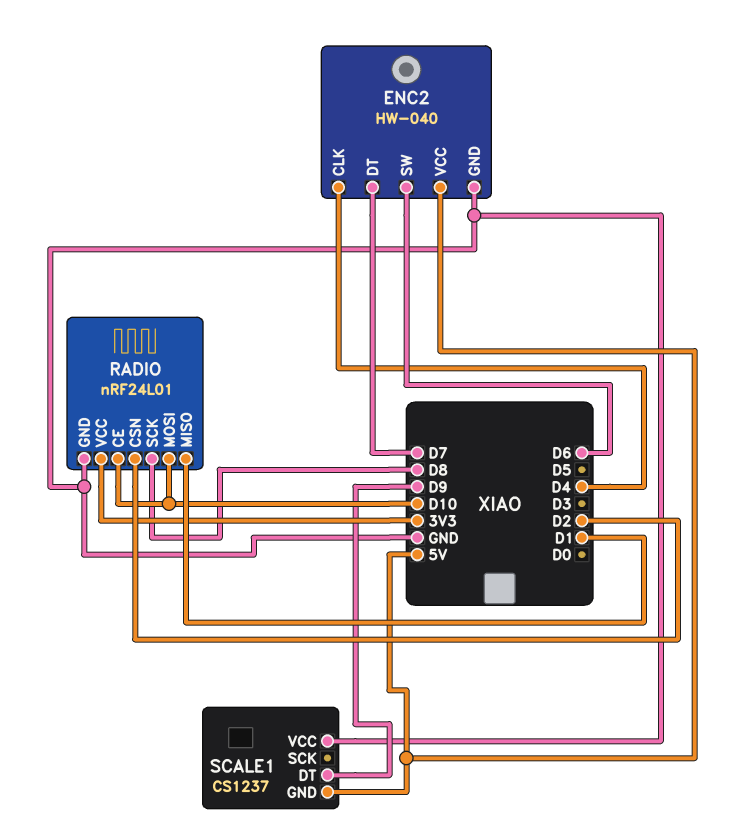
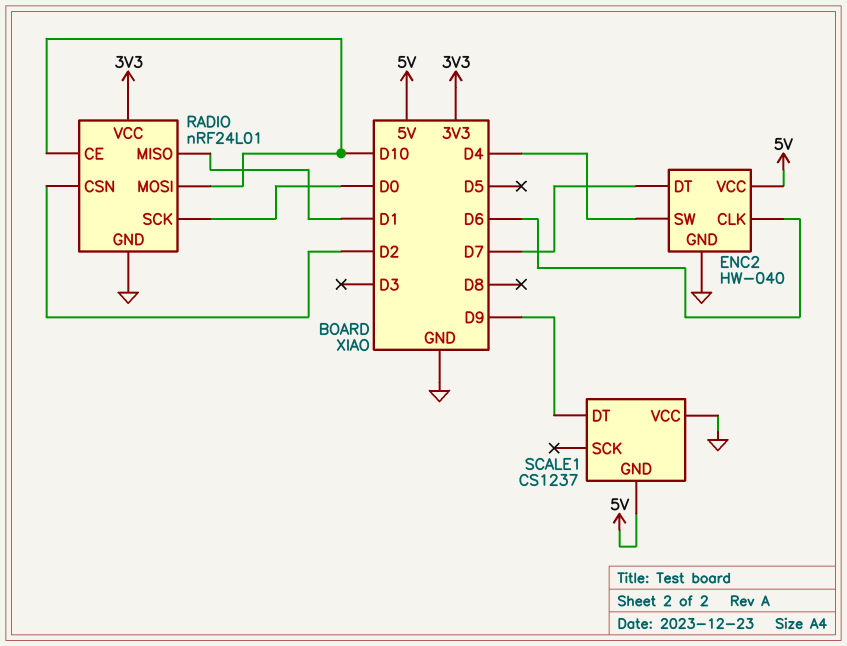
ENC2 pin CLK: D4 -> D6
ENC2 pin SW: D6 -> D4
RADIO pin SCK: D8 -> D0

